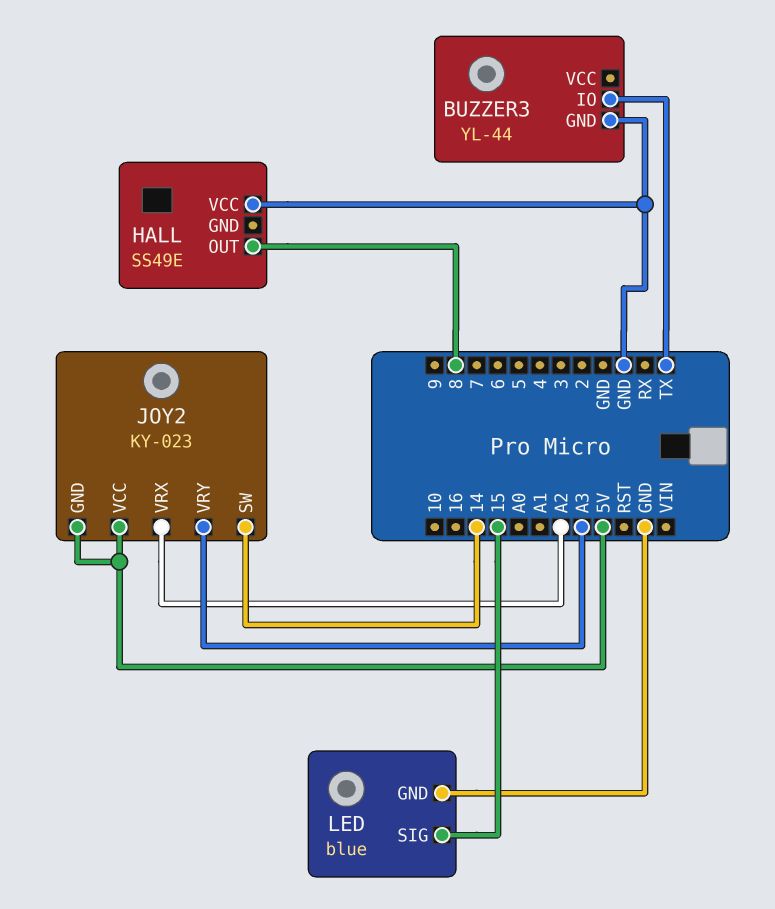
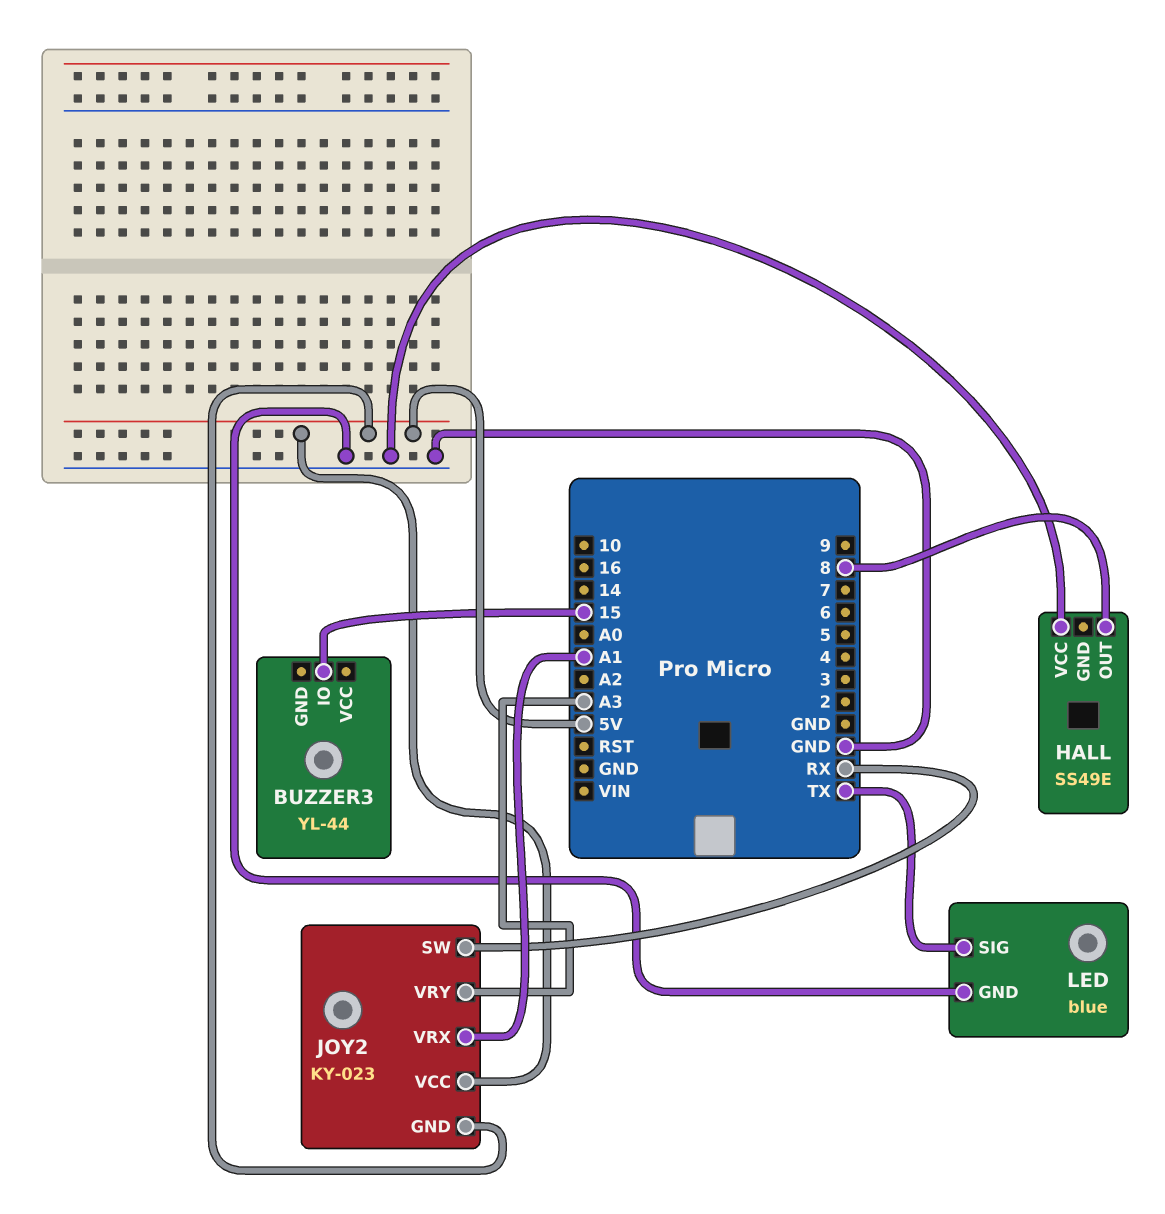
BUZZER3 pin GND: GND -> none
BUZZER3 pin IO: TX -> 15
JOY2 pin SW: 14 -> RX
JOY2 pin VRX: A2 -> A1
LED pin SIG: 15 -> TX

